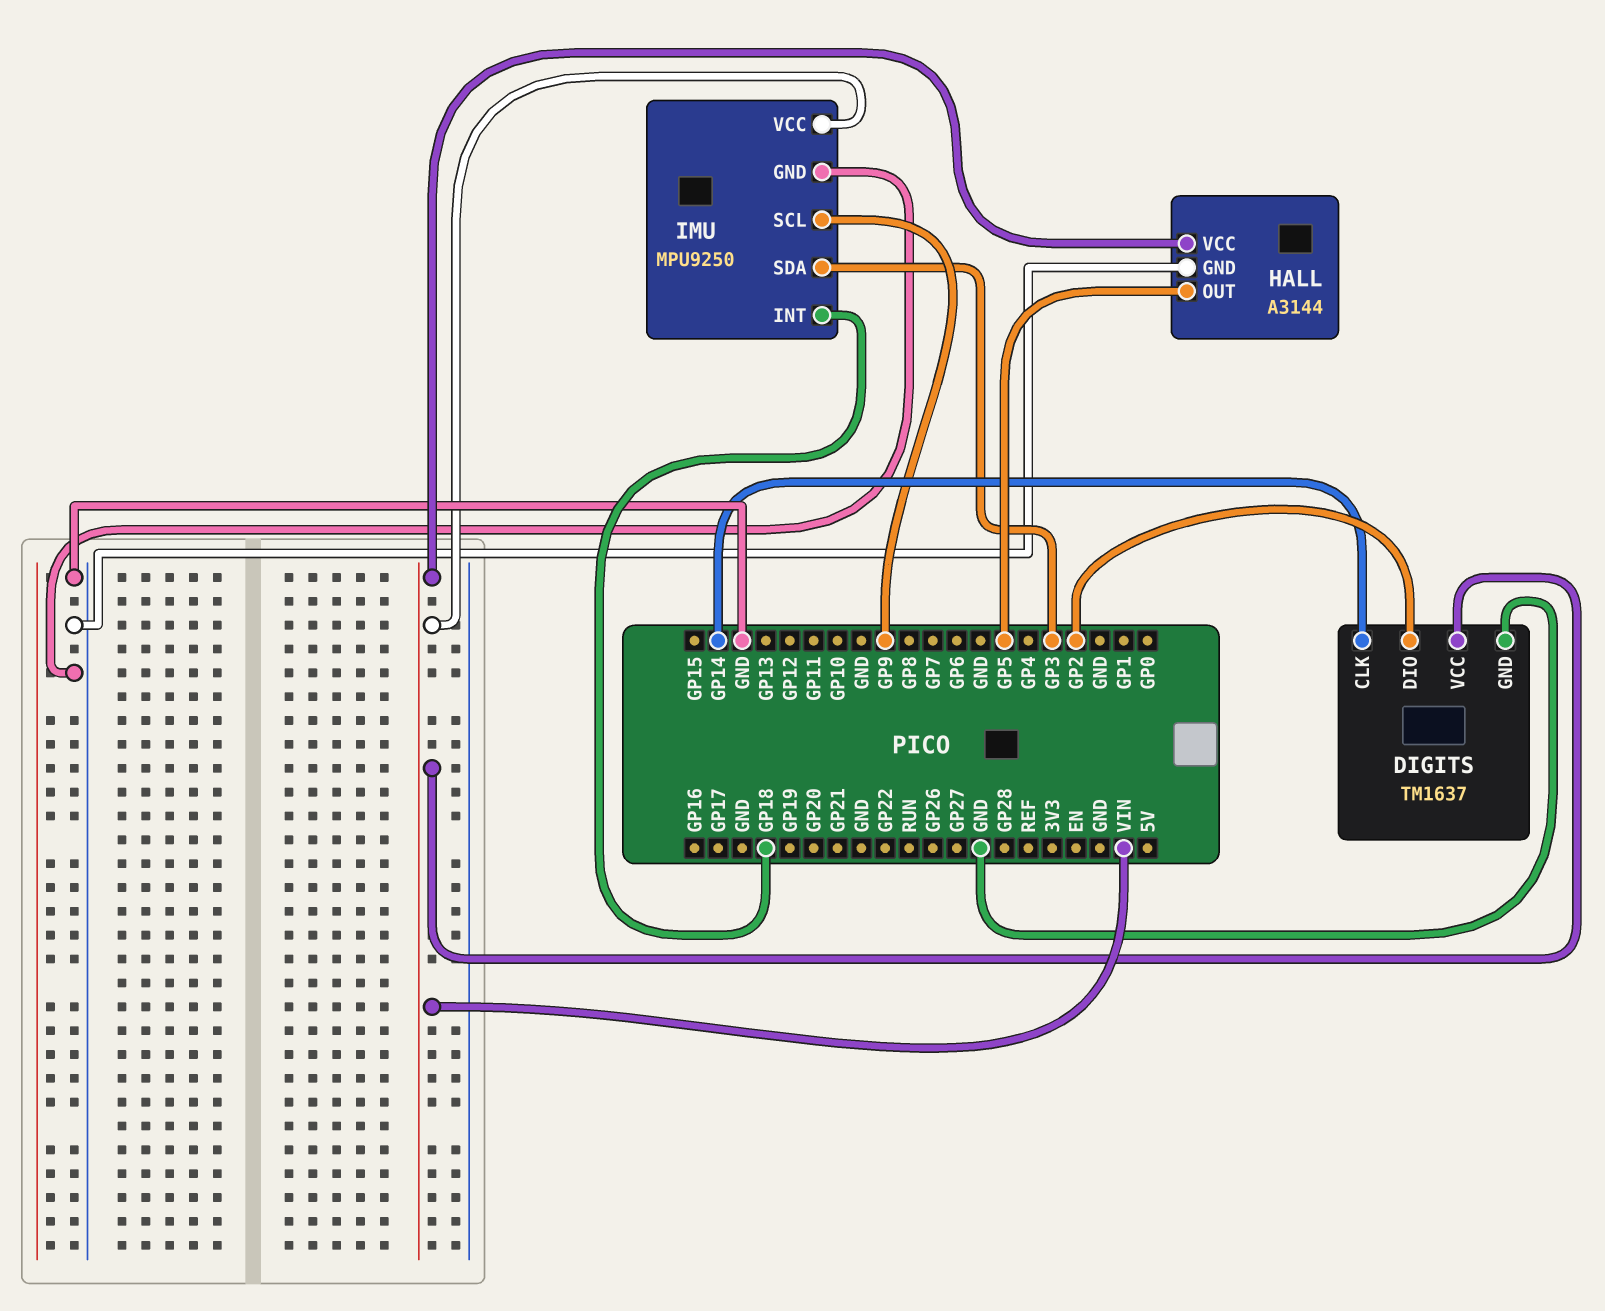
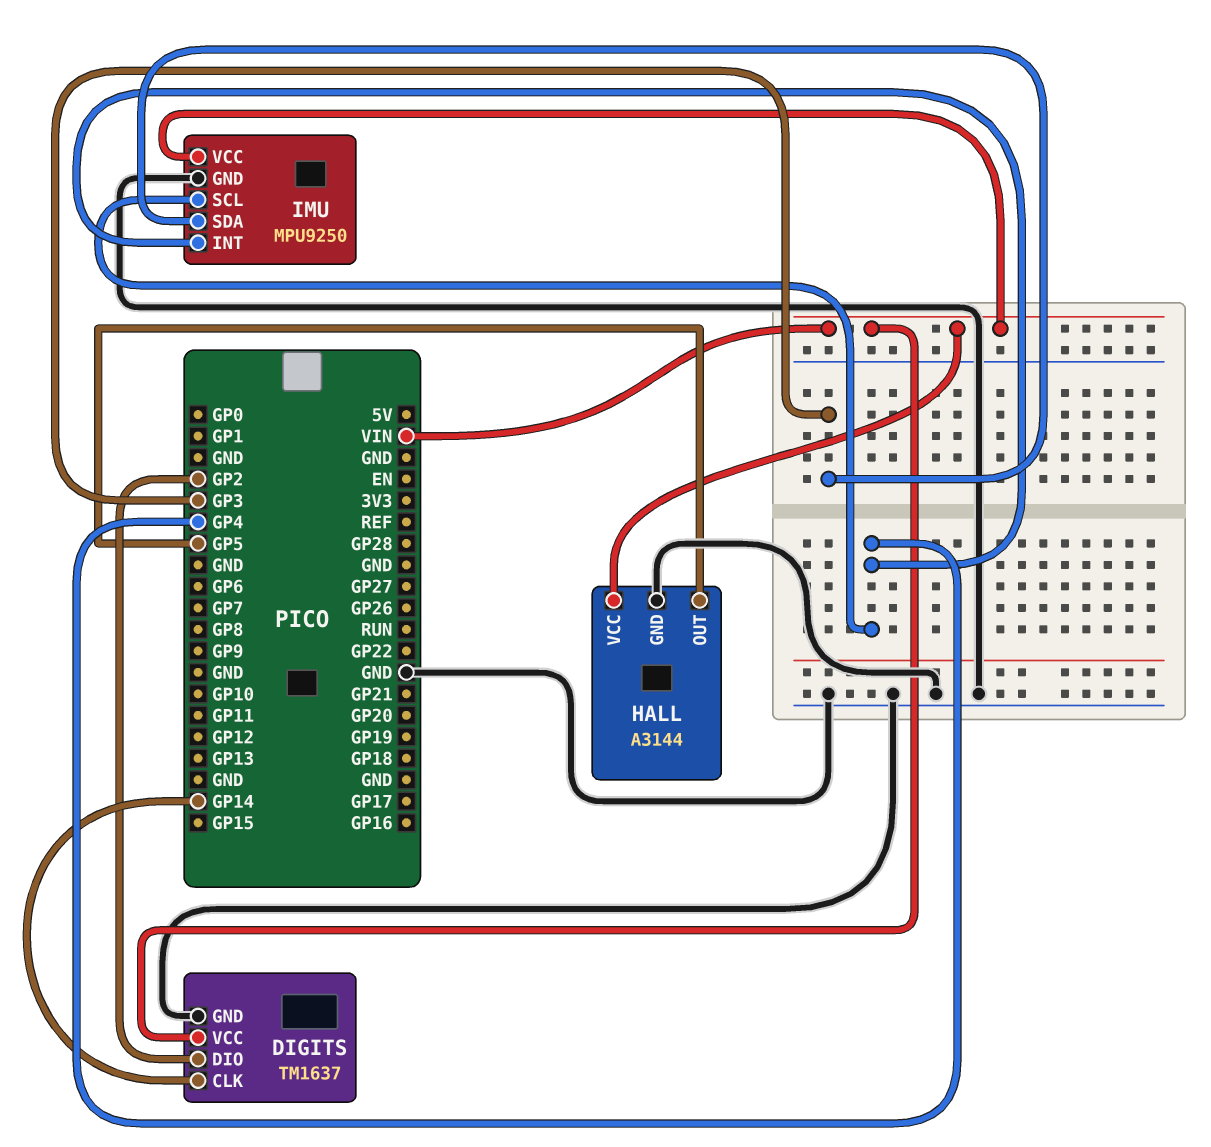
IMU pin INT: GP18 -> GP4
IMU pin SCL: GP9 -> GP4

